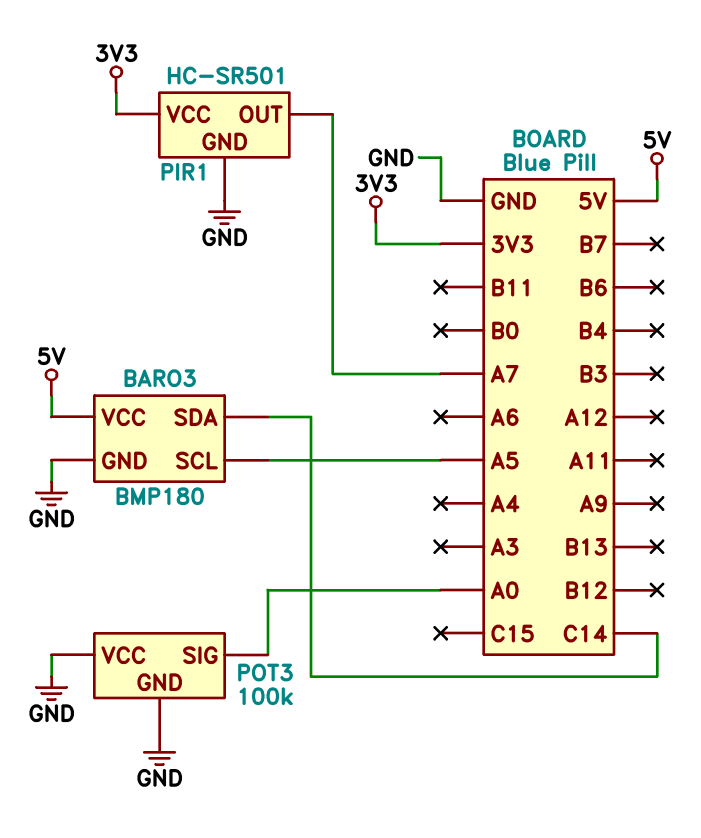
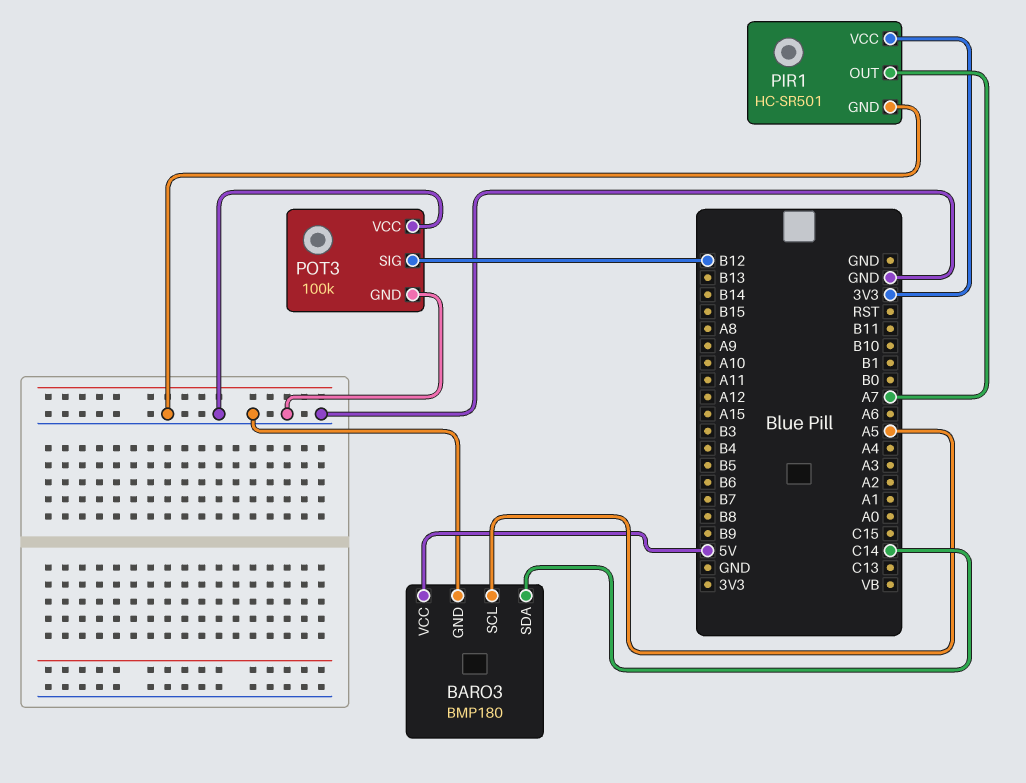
POT3 pin SIG: A0 -> B12

